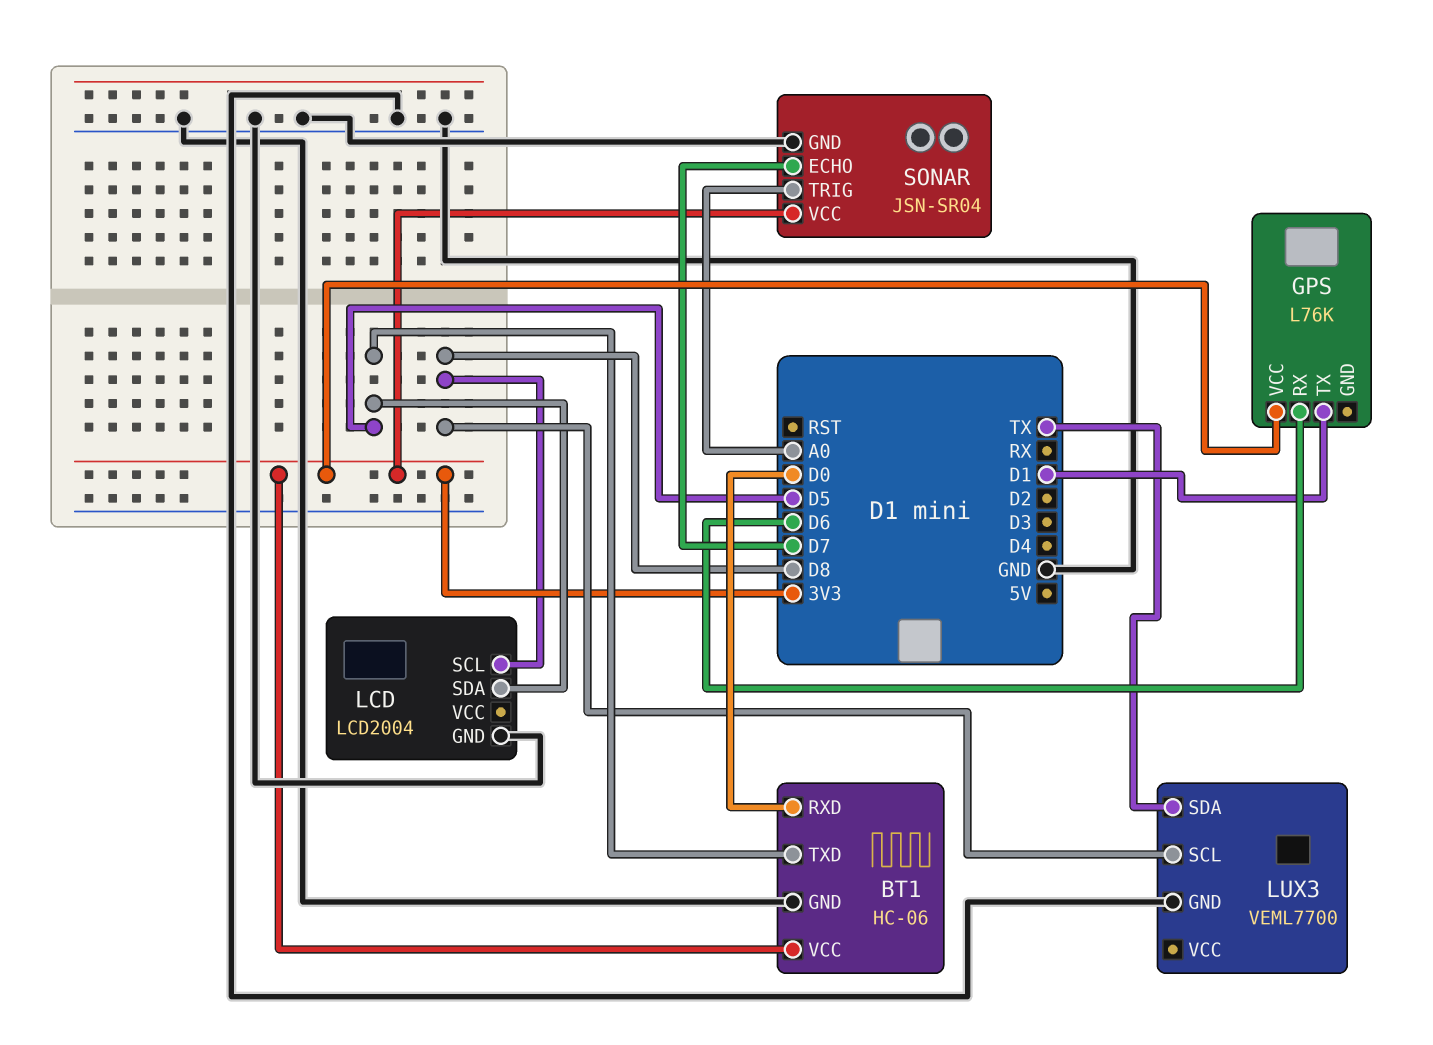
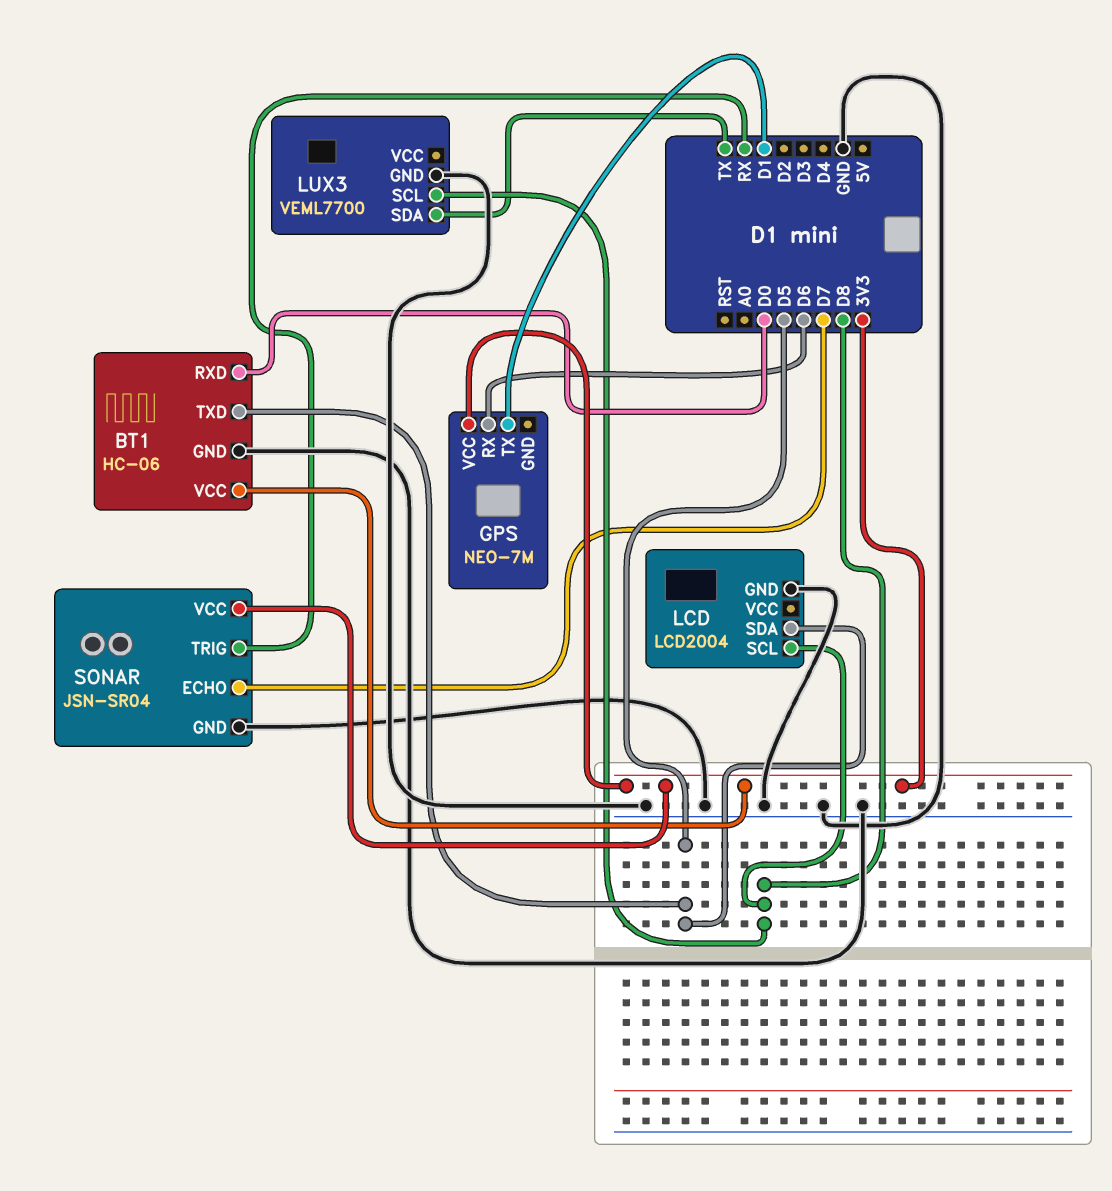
GPS: L76K -> NEO-7M
SONAR pin TRIG: A0 -> RX

